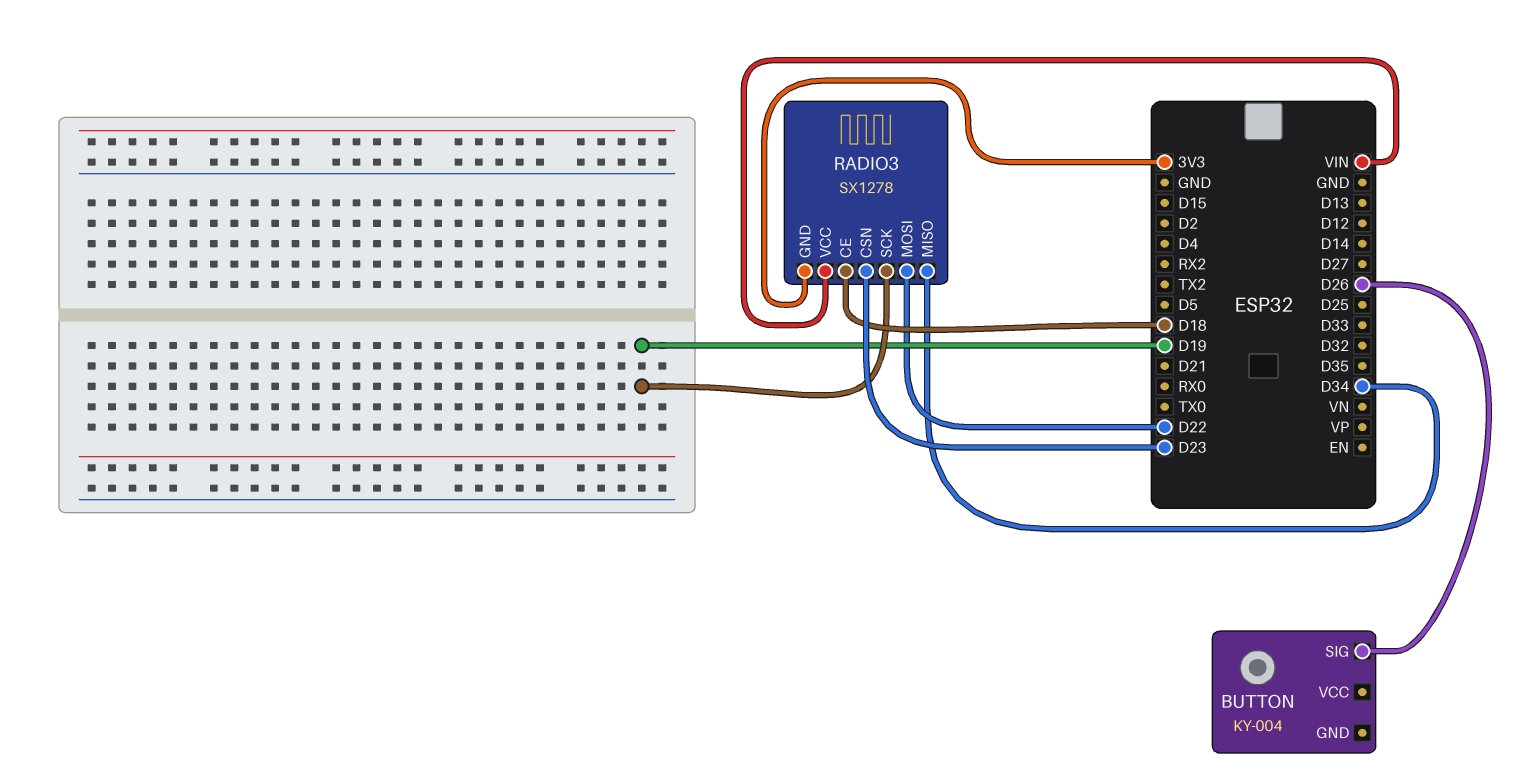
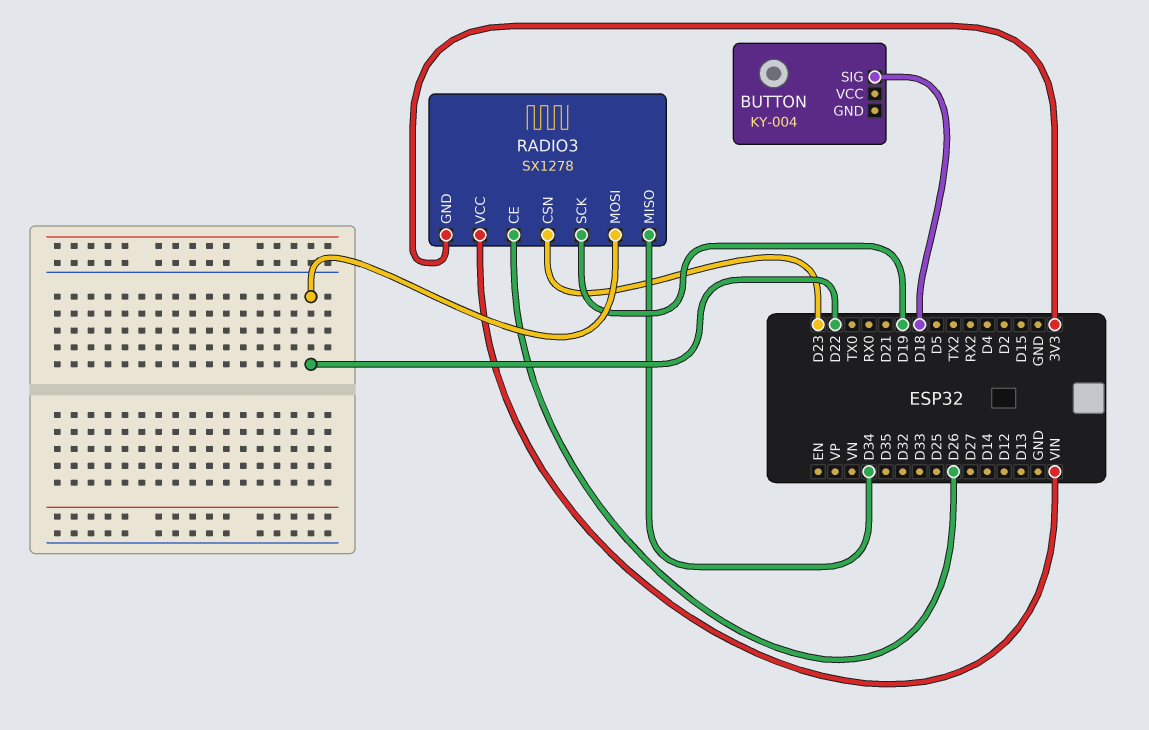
BUTTON pin SIG: D26 -> D18
RADIO3 pin CE: D18 -> D26

